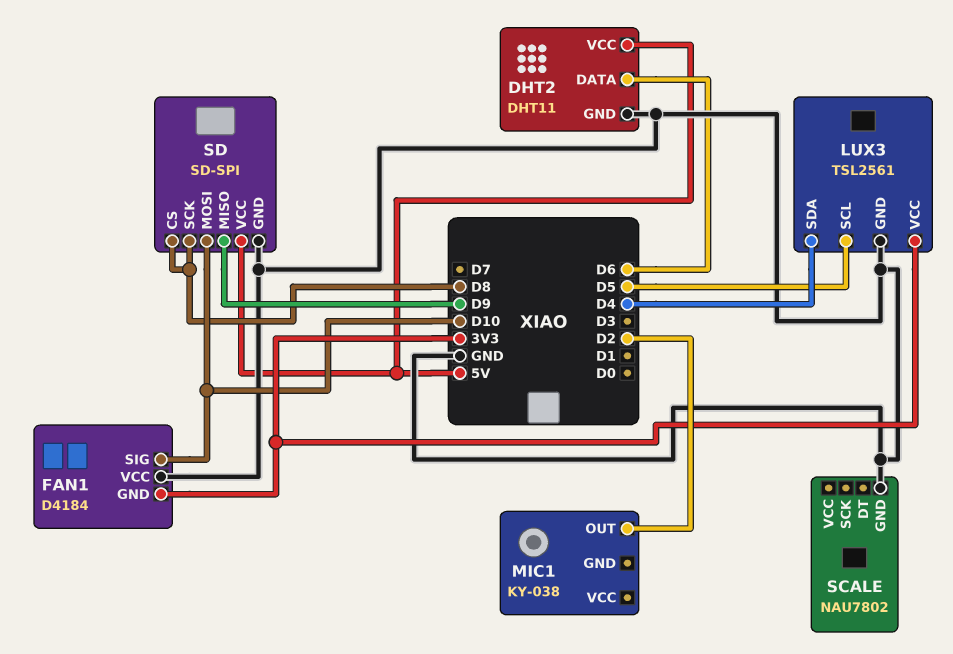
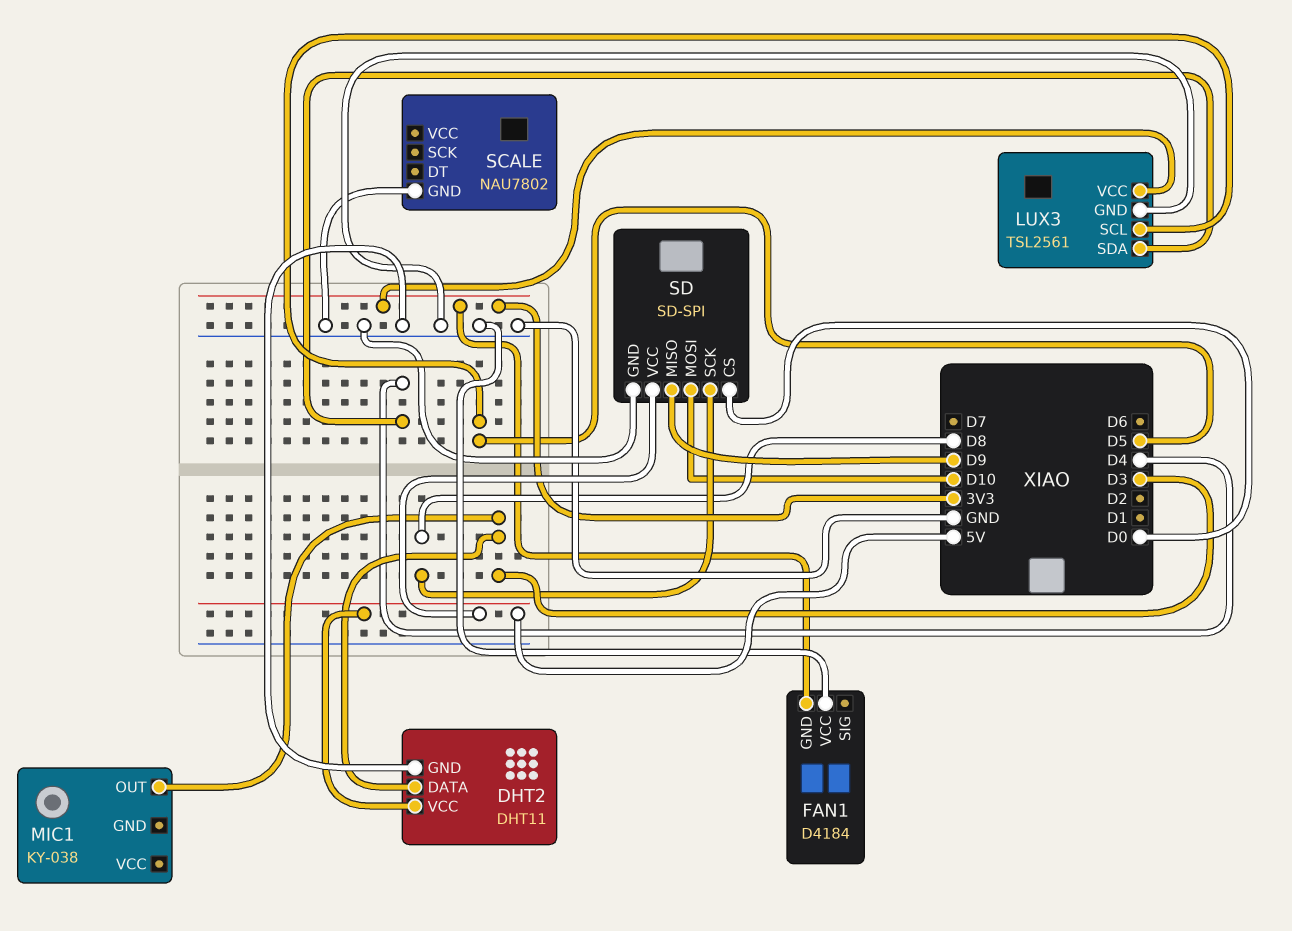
DHT2 pin DATA: D6 -> D3
FAN1 pin SIG: D10 -> none
MIC1 pin OUT: D2 -> D3
SD pin CS: D8 -> D0

